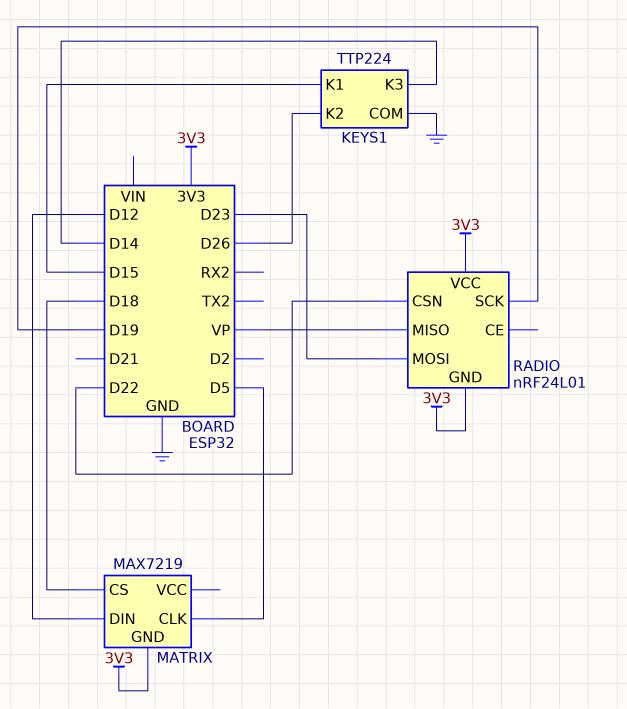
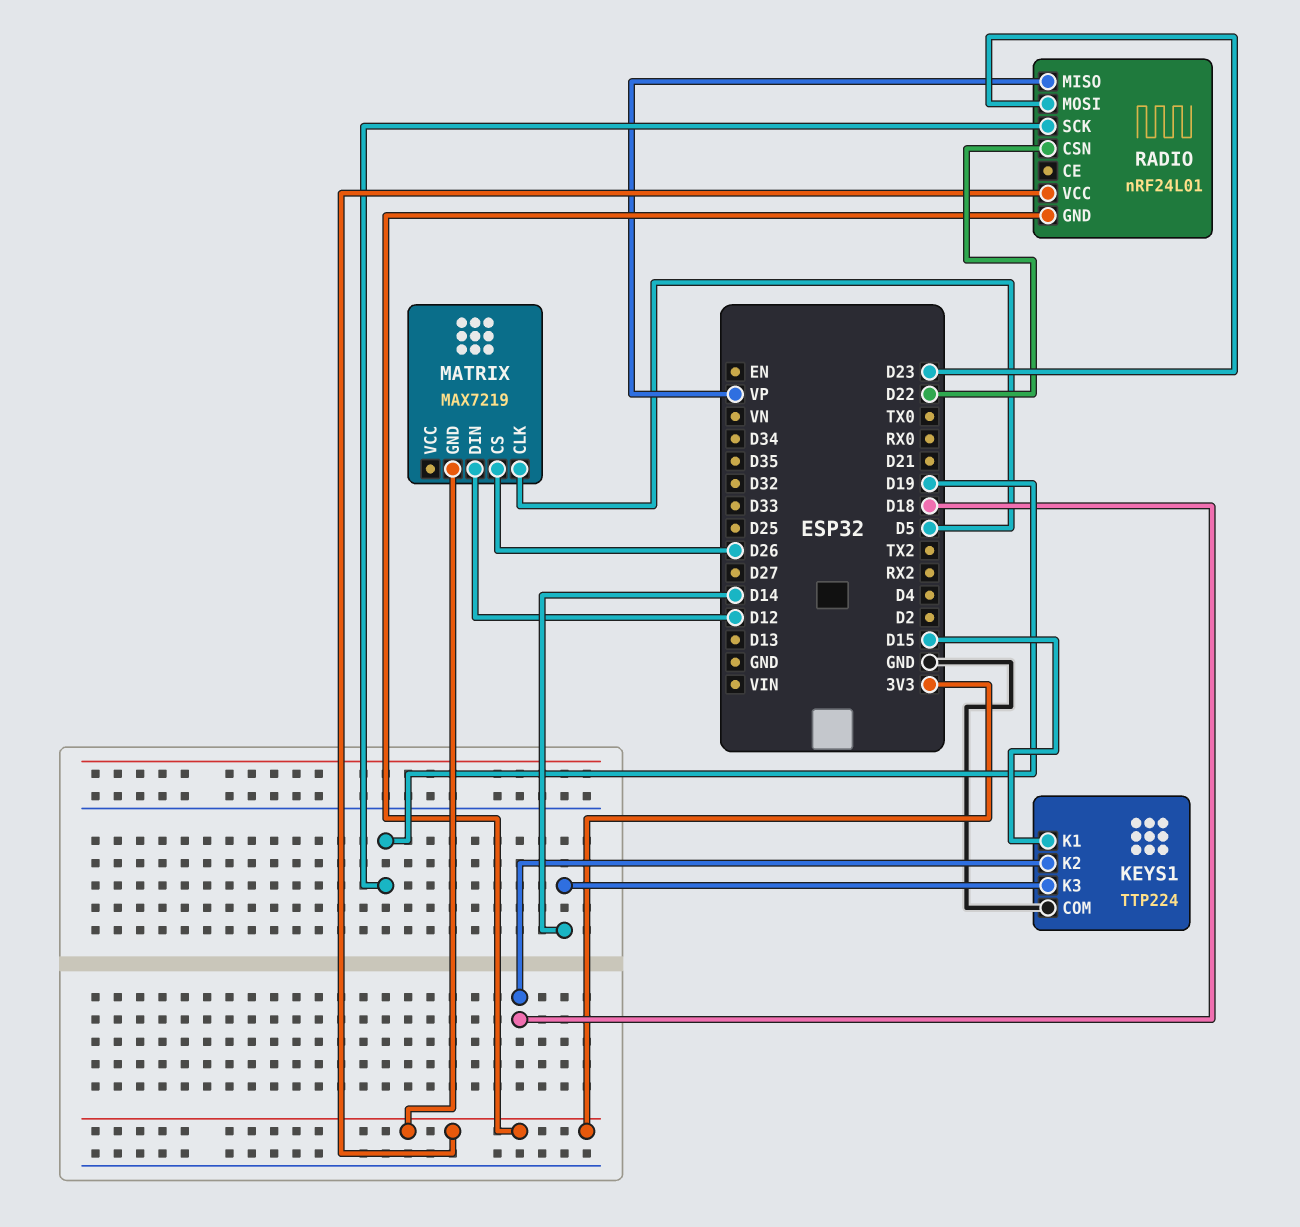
KEYS1 pin K2: D26 -> D18
MATRIX pin CS: D18 -> D26

